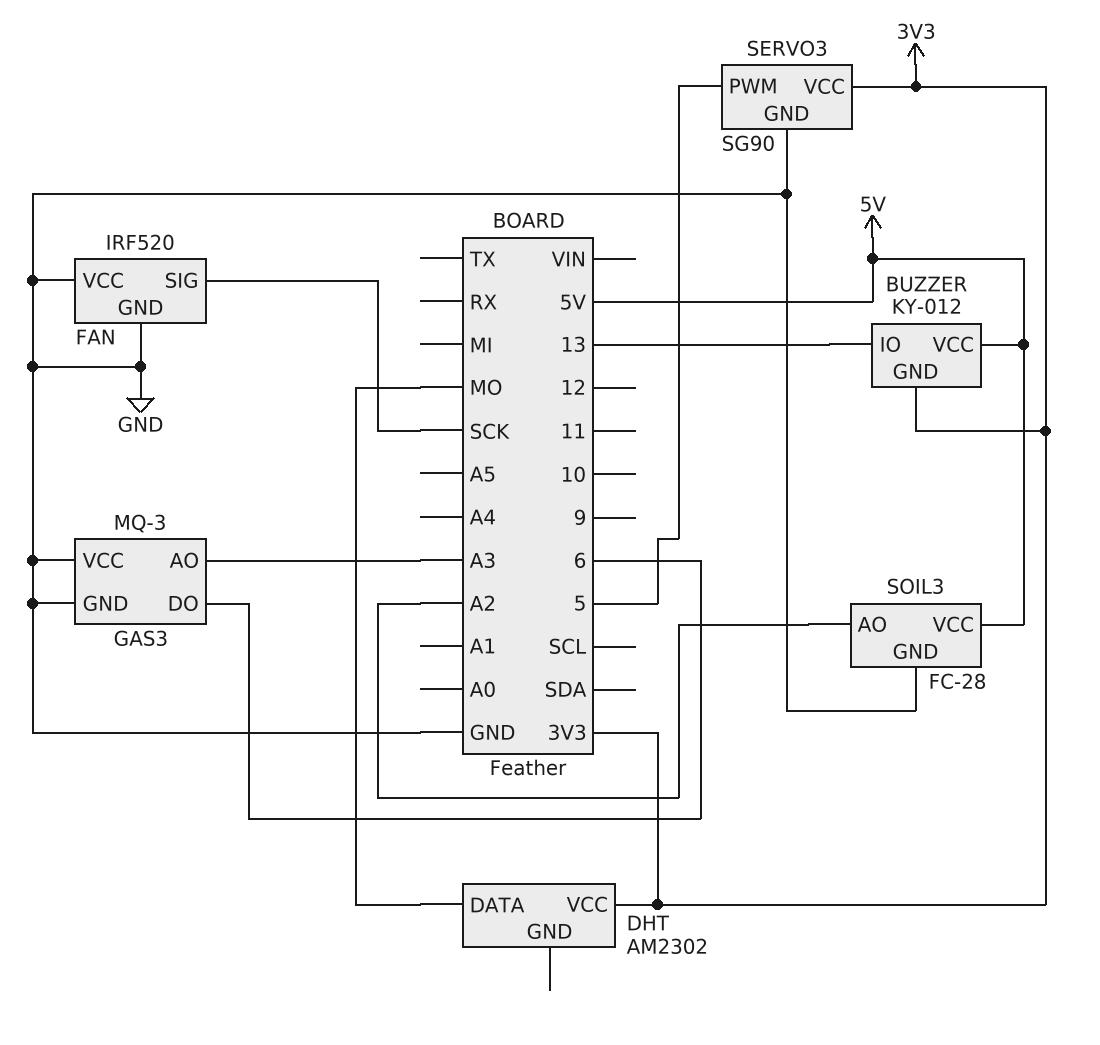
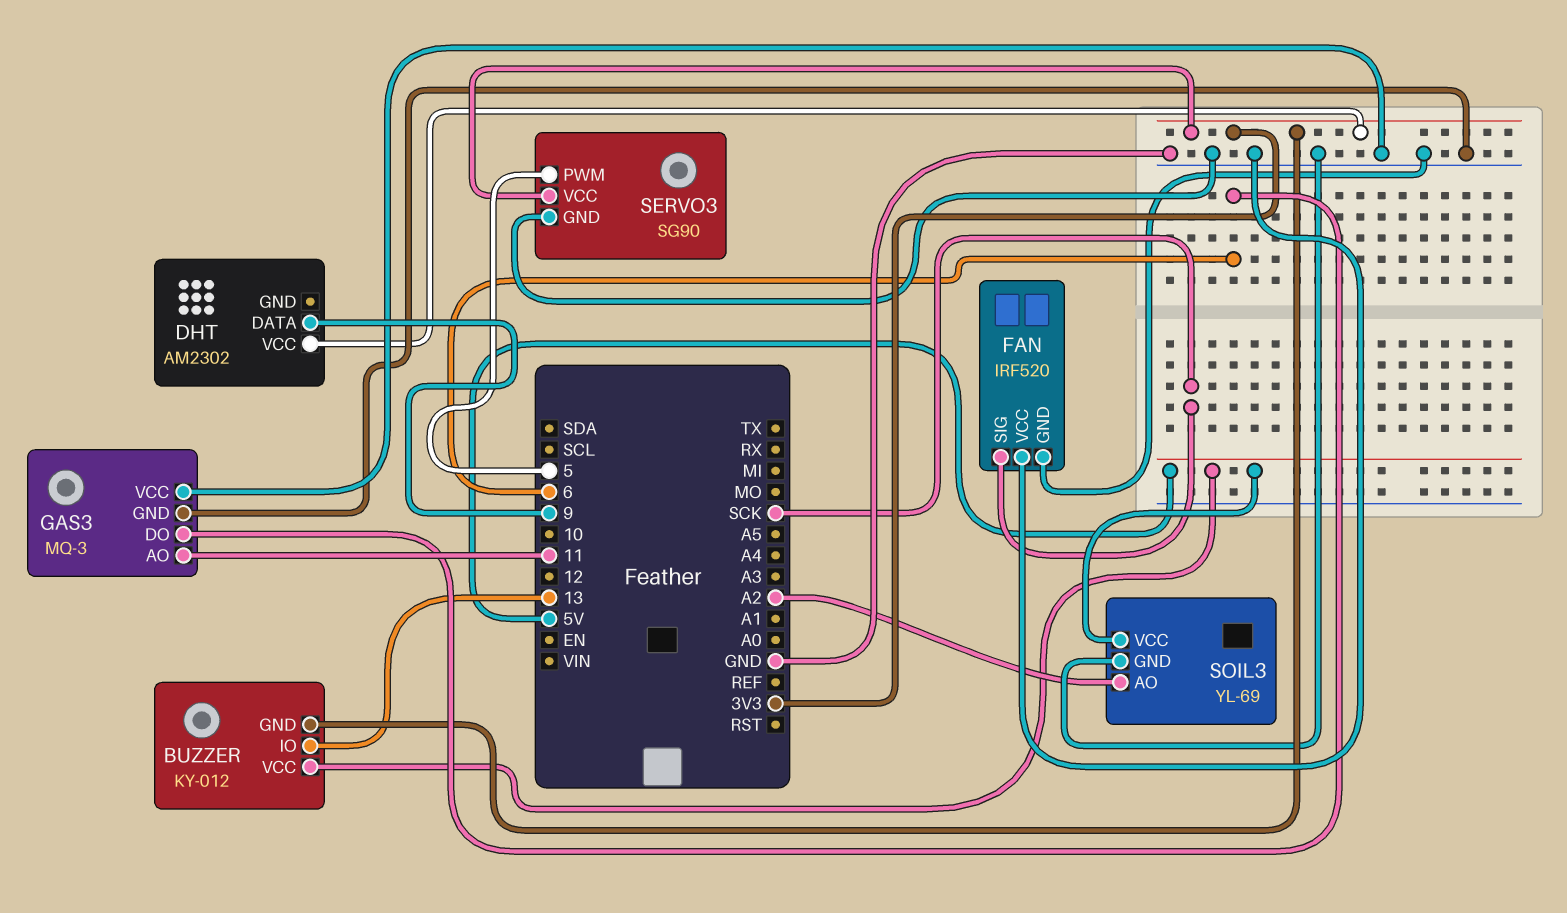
DHT pin DATA: MO -> 9
GAS3 pin AO: A3 -> 11
SOIL3: FC-28 -> YL-69

